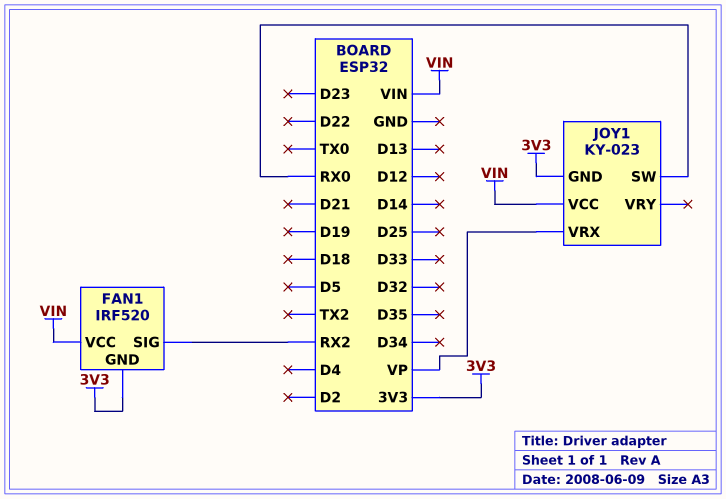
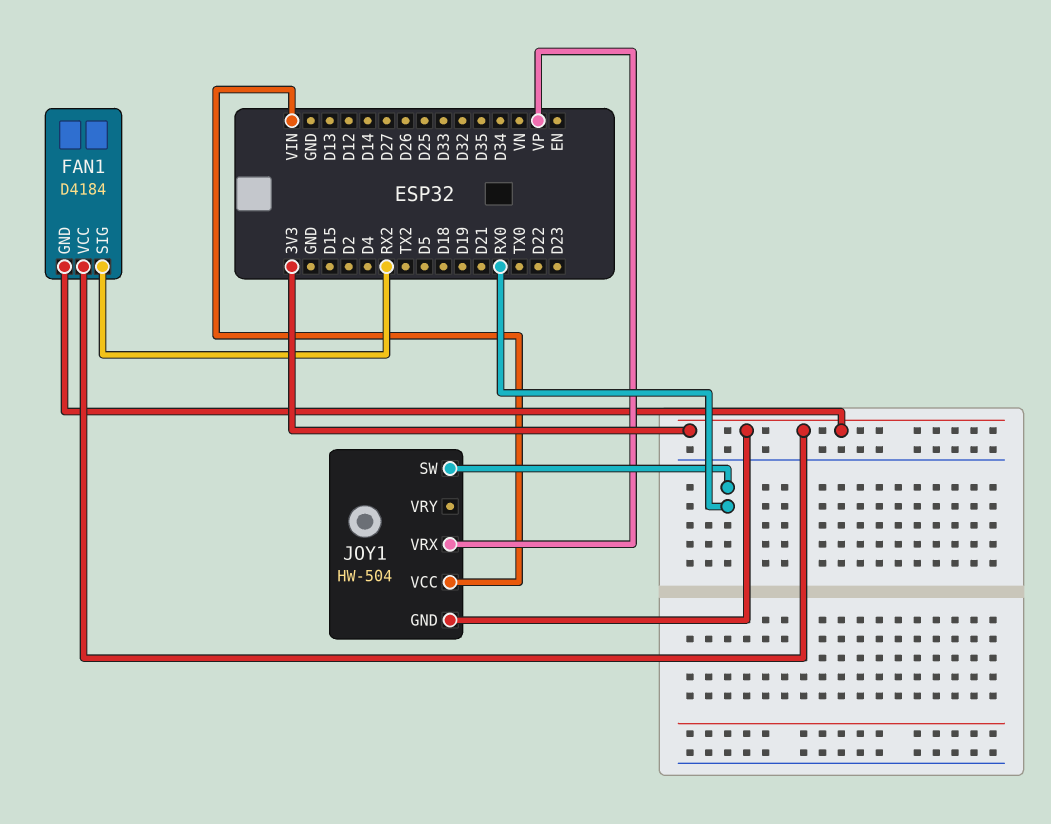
FAN1: IRF520 -> D4184
FAN1 pin VCC: VIN -> 3V3
JOY1: KY-023 -> HW-504

